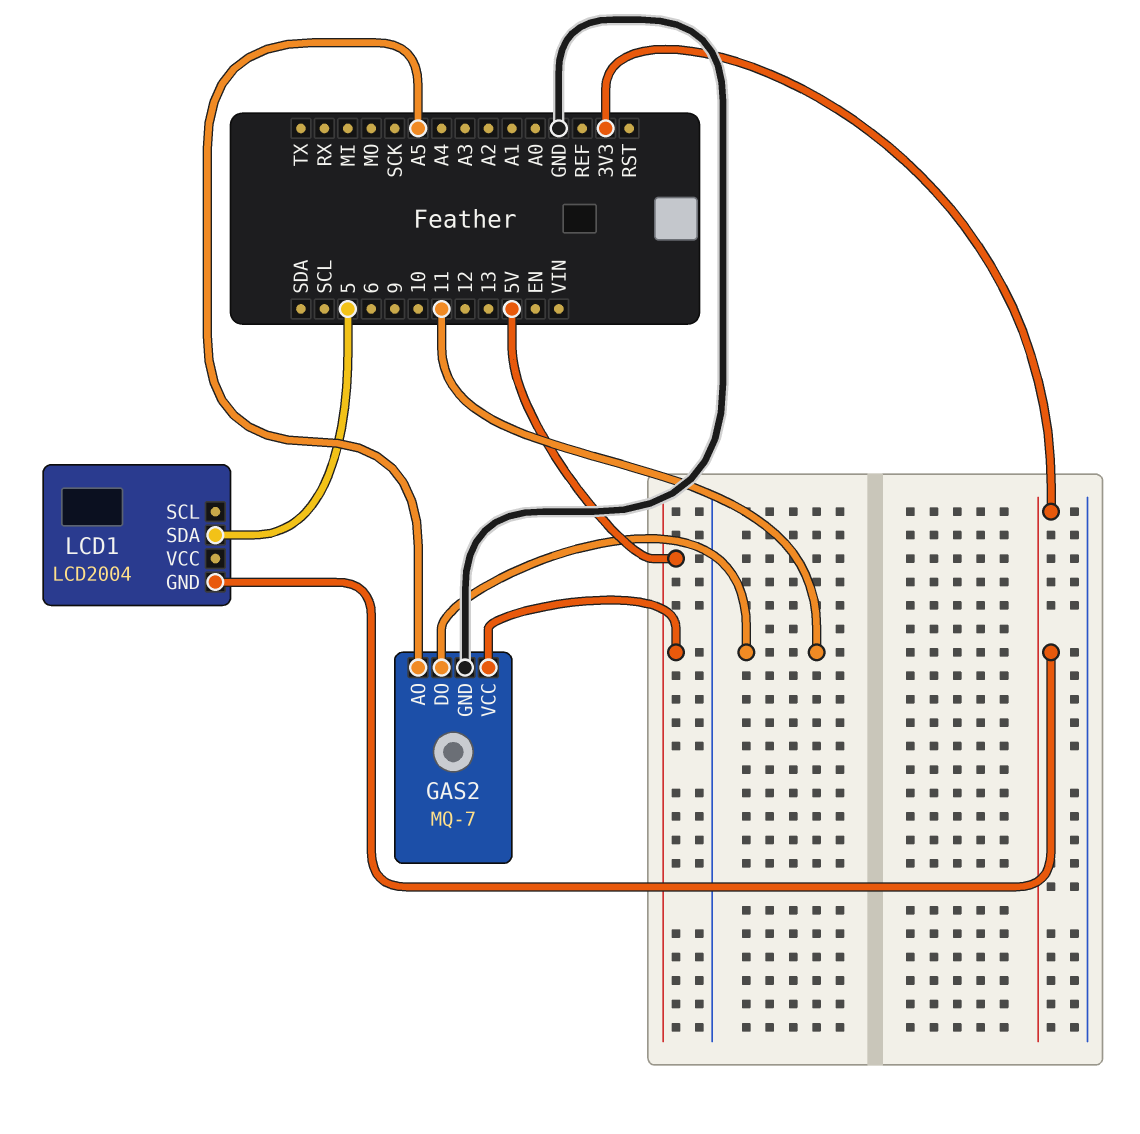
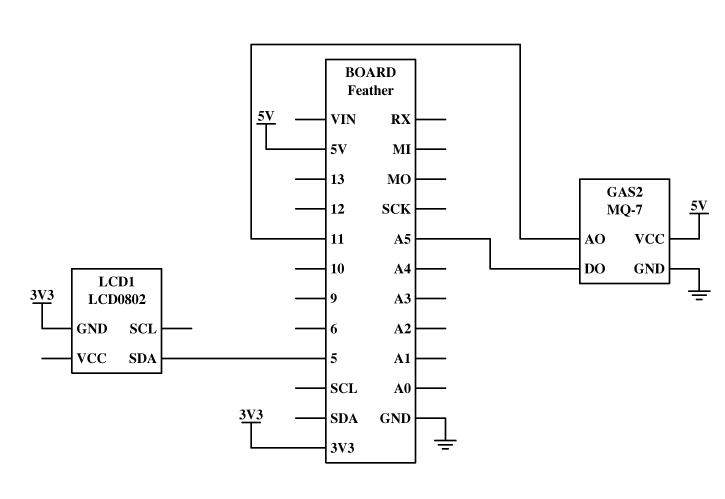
GAS2 pin AO: A5 -> 11
GAS2 pin DO: 11 -> A5
LCD1: LCD2004 -> LCD0802

